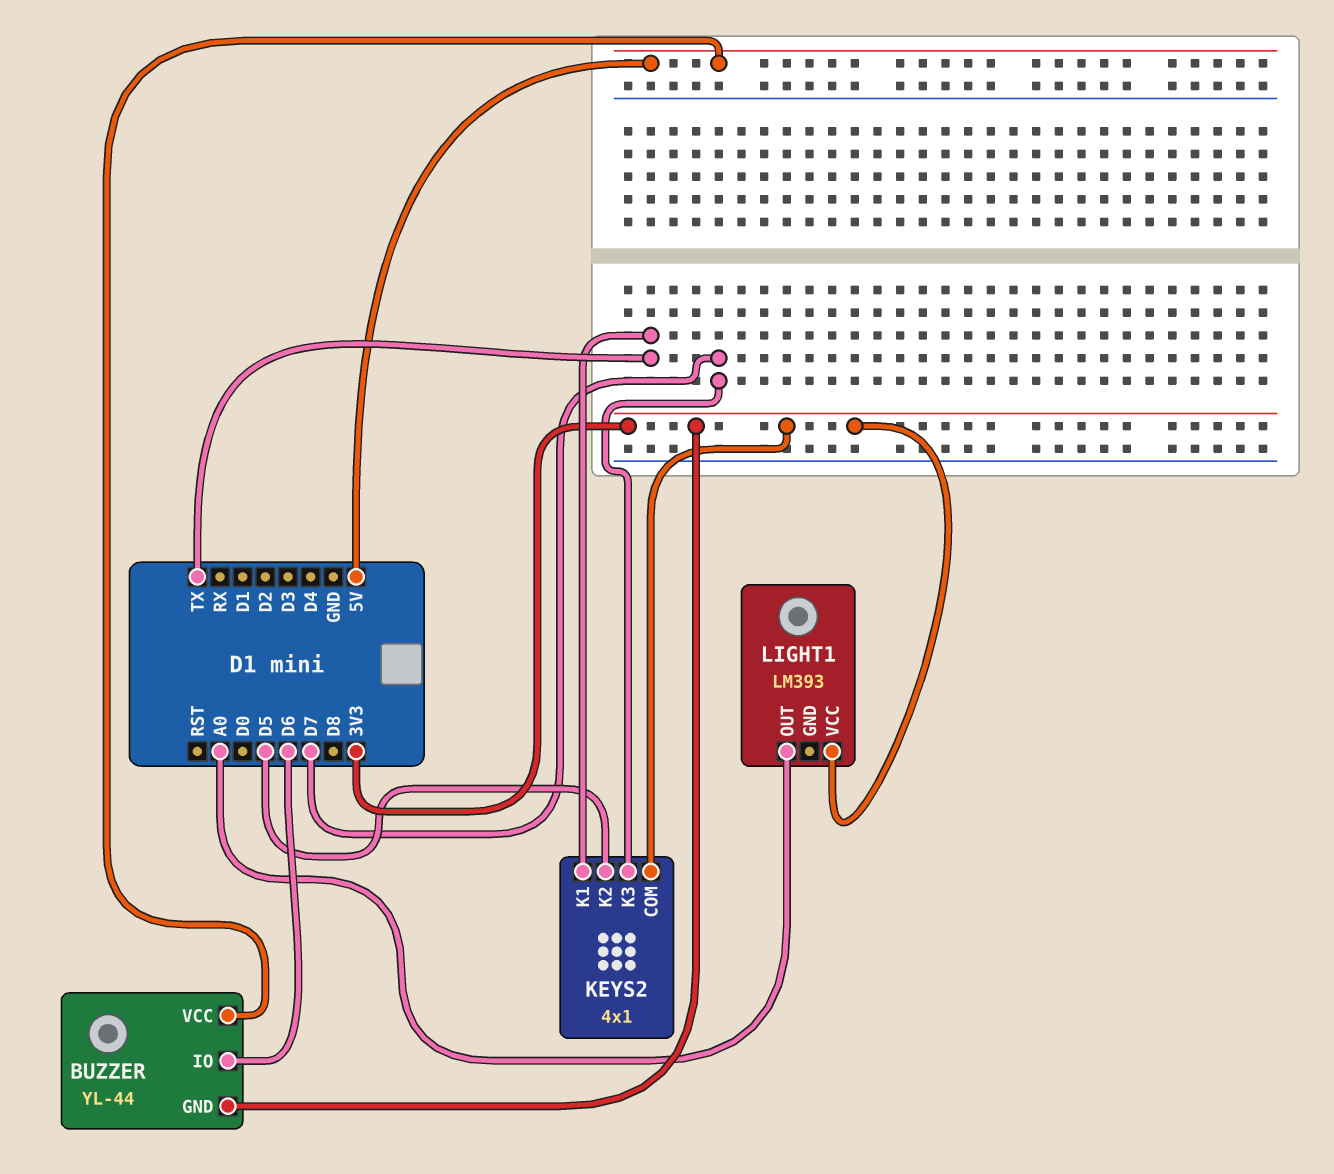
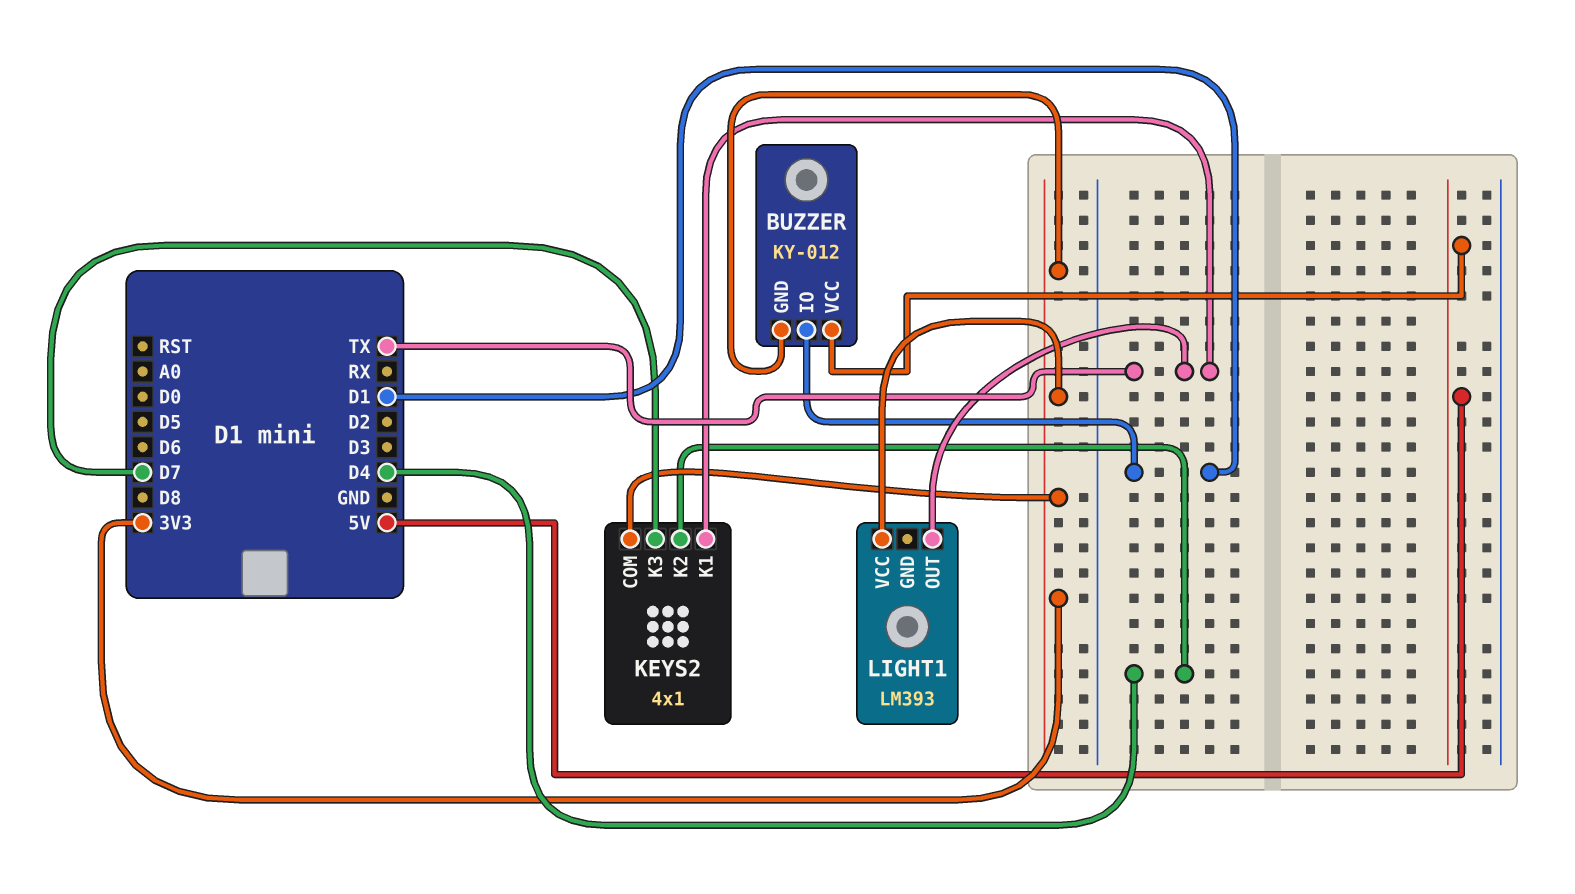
BUZZER: YL-44 -> KY-012
BUZZER pin IO: D6 -> D1
KEYS2 pin K2: D5 -> D4
LIGHT1 pin OUT: A0 -> TX

